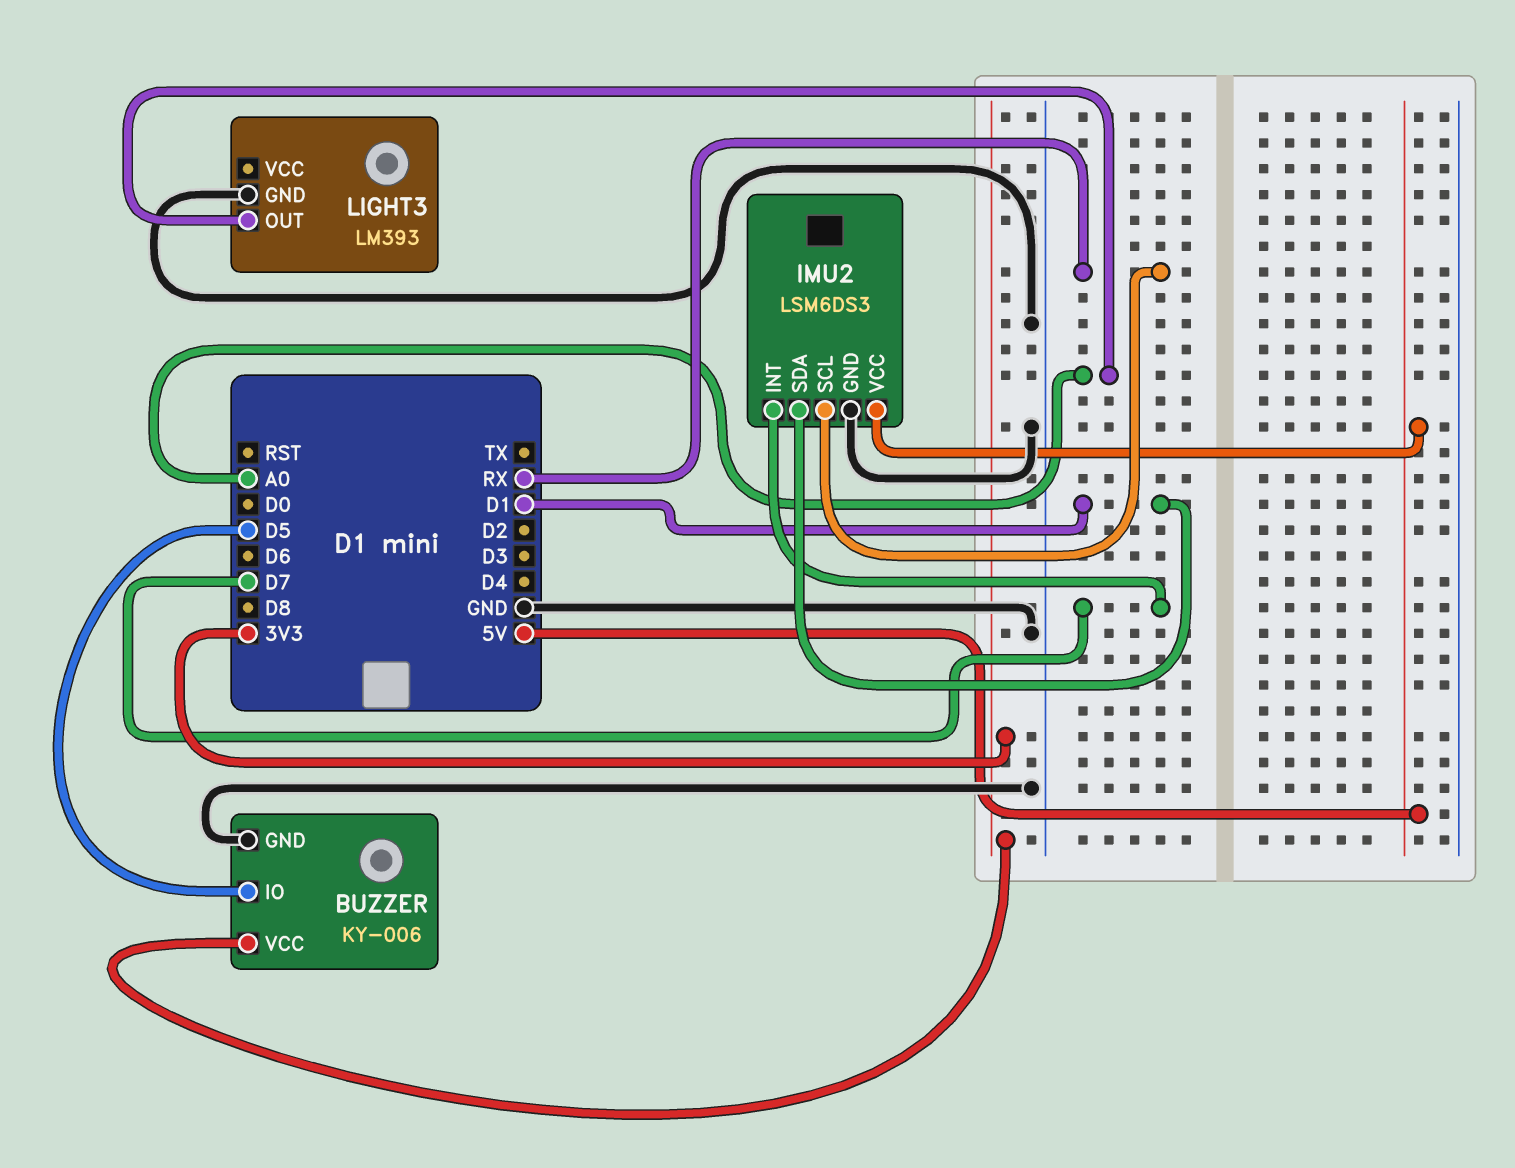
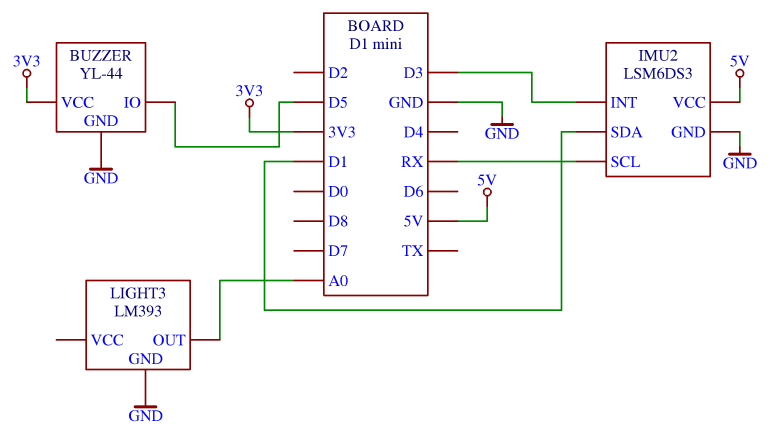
BUZZER: KY-006 -> YL-44
IMU2 pin INT: D7 -> D3

